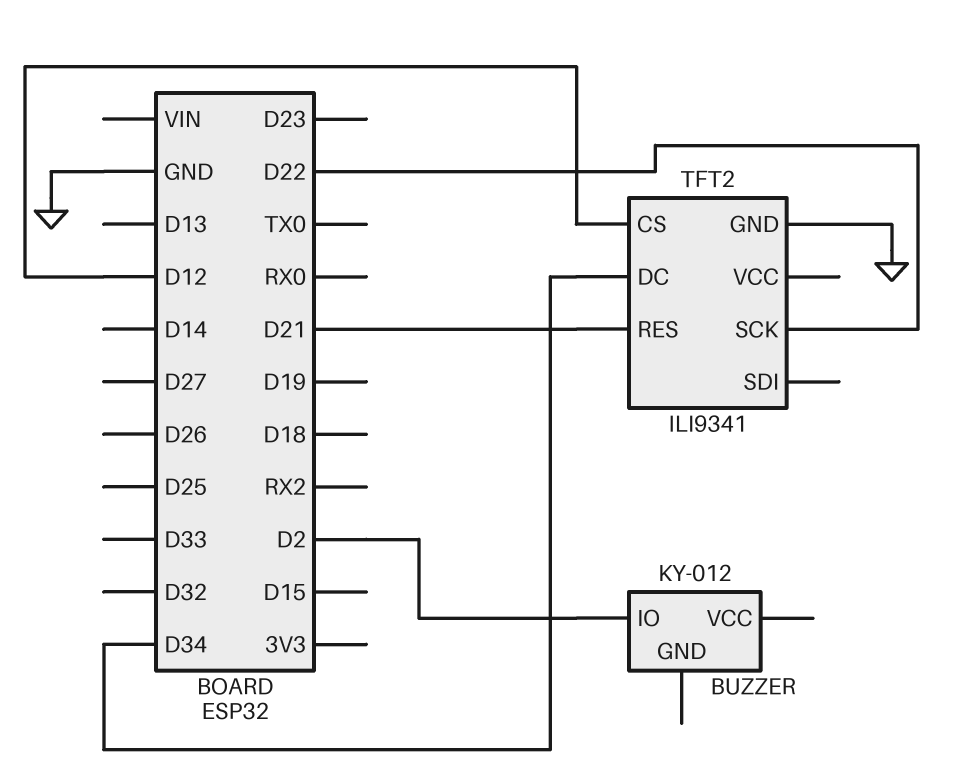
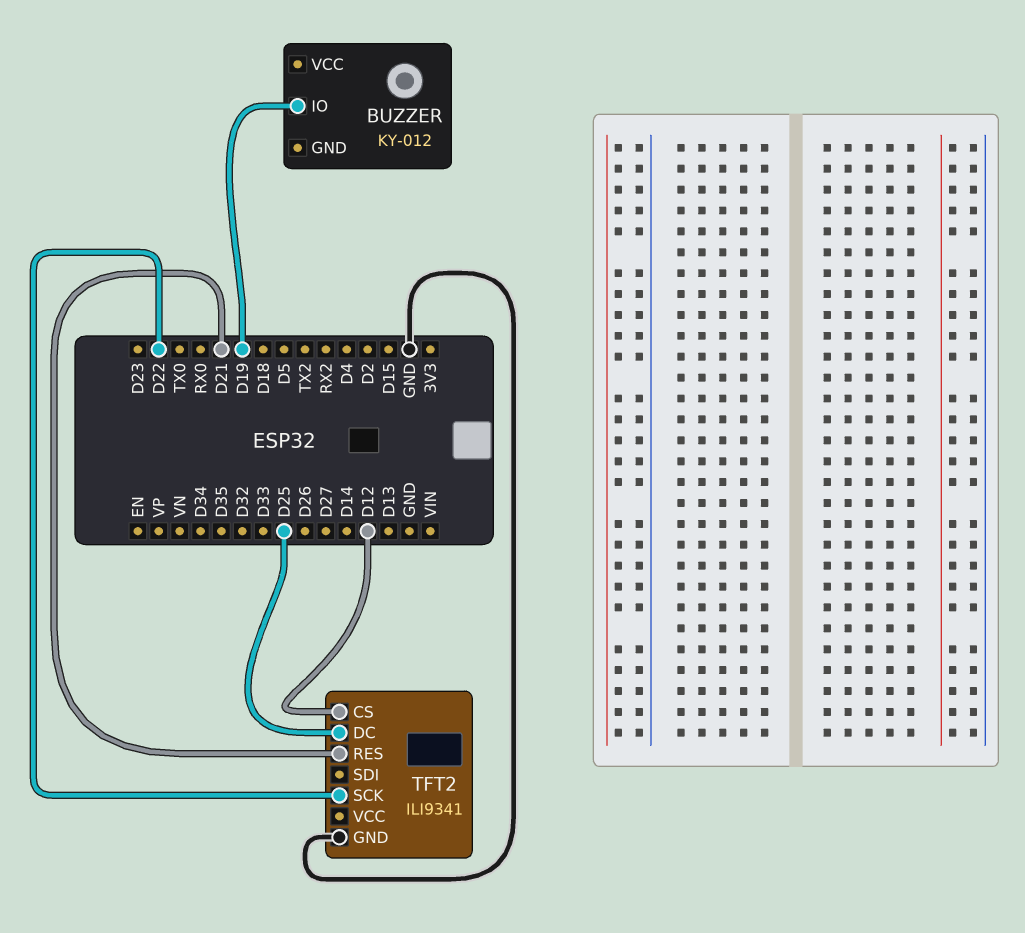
BUZZER pin IO: D2 -> D19
TFT2 pin DC: D34 -> D25

